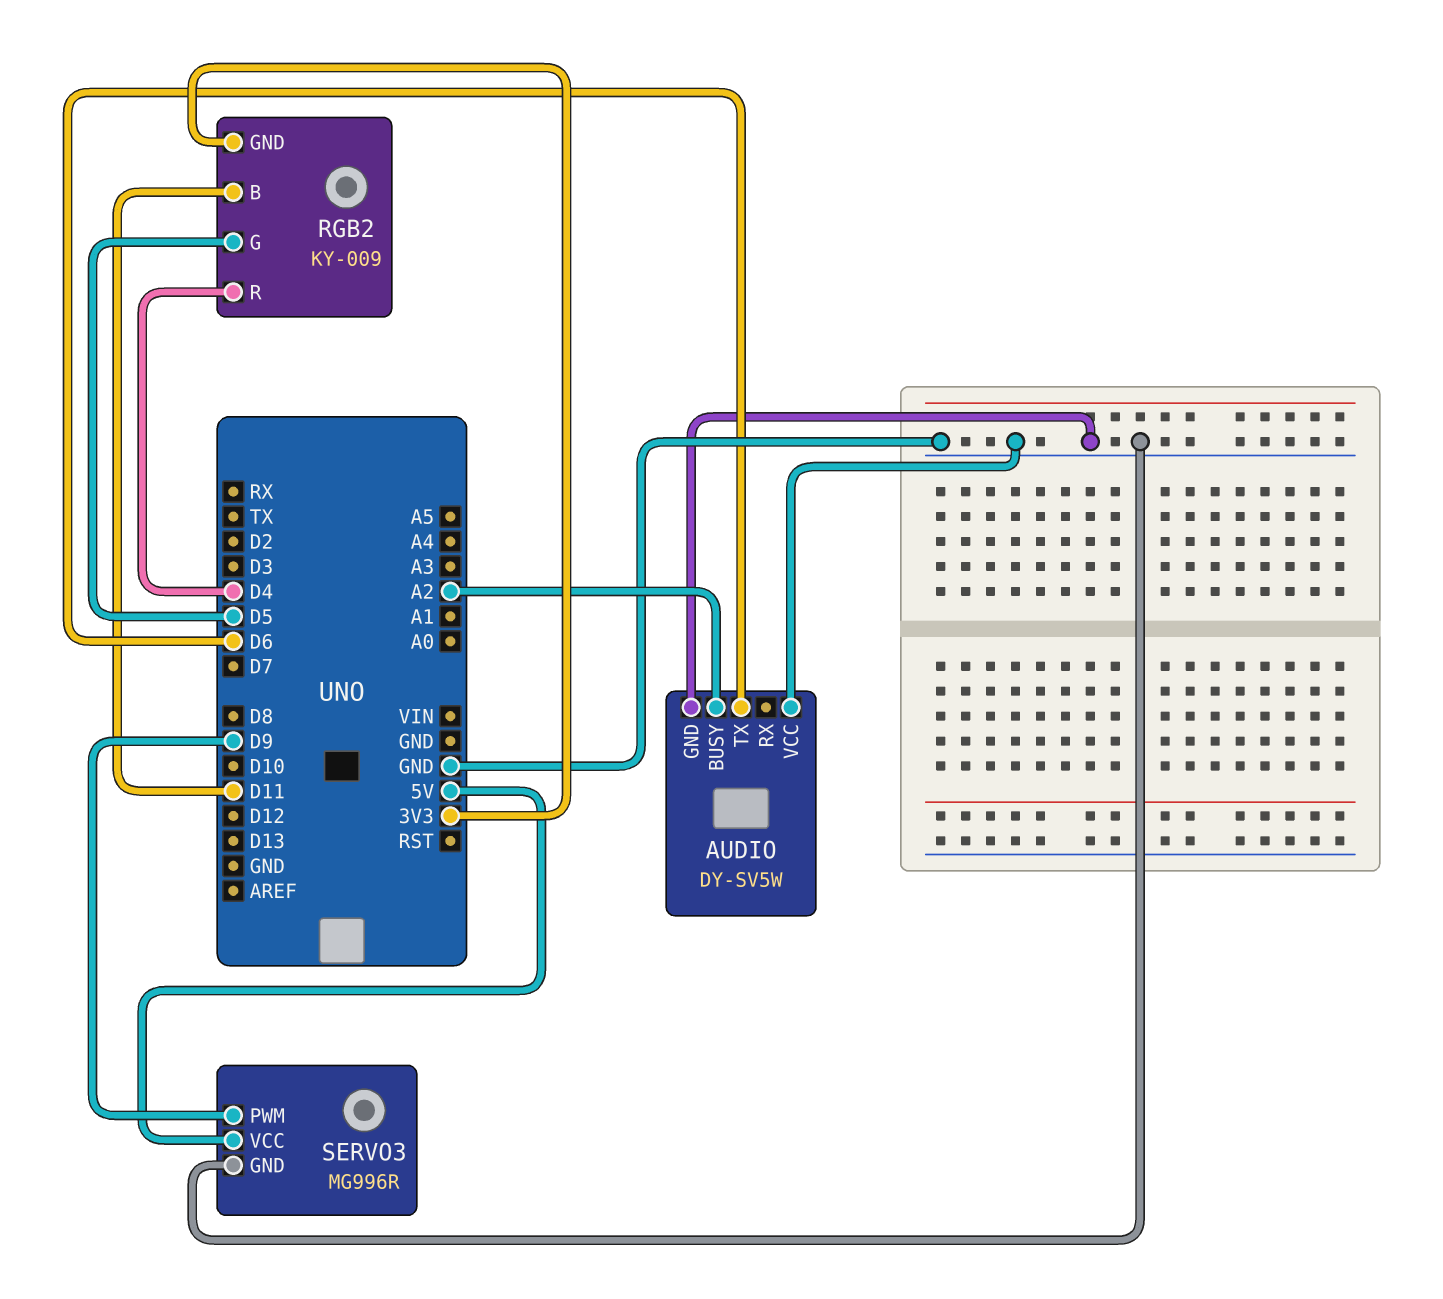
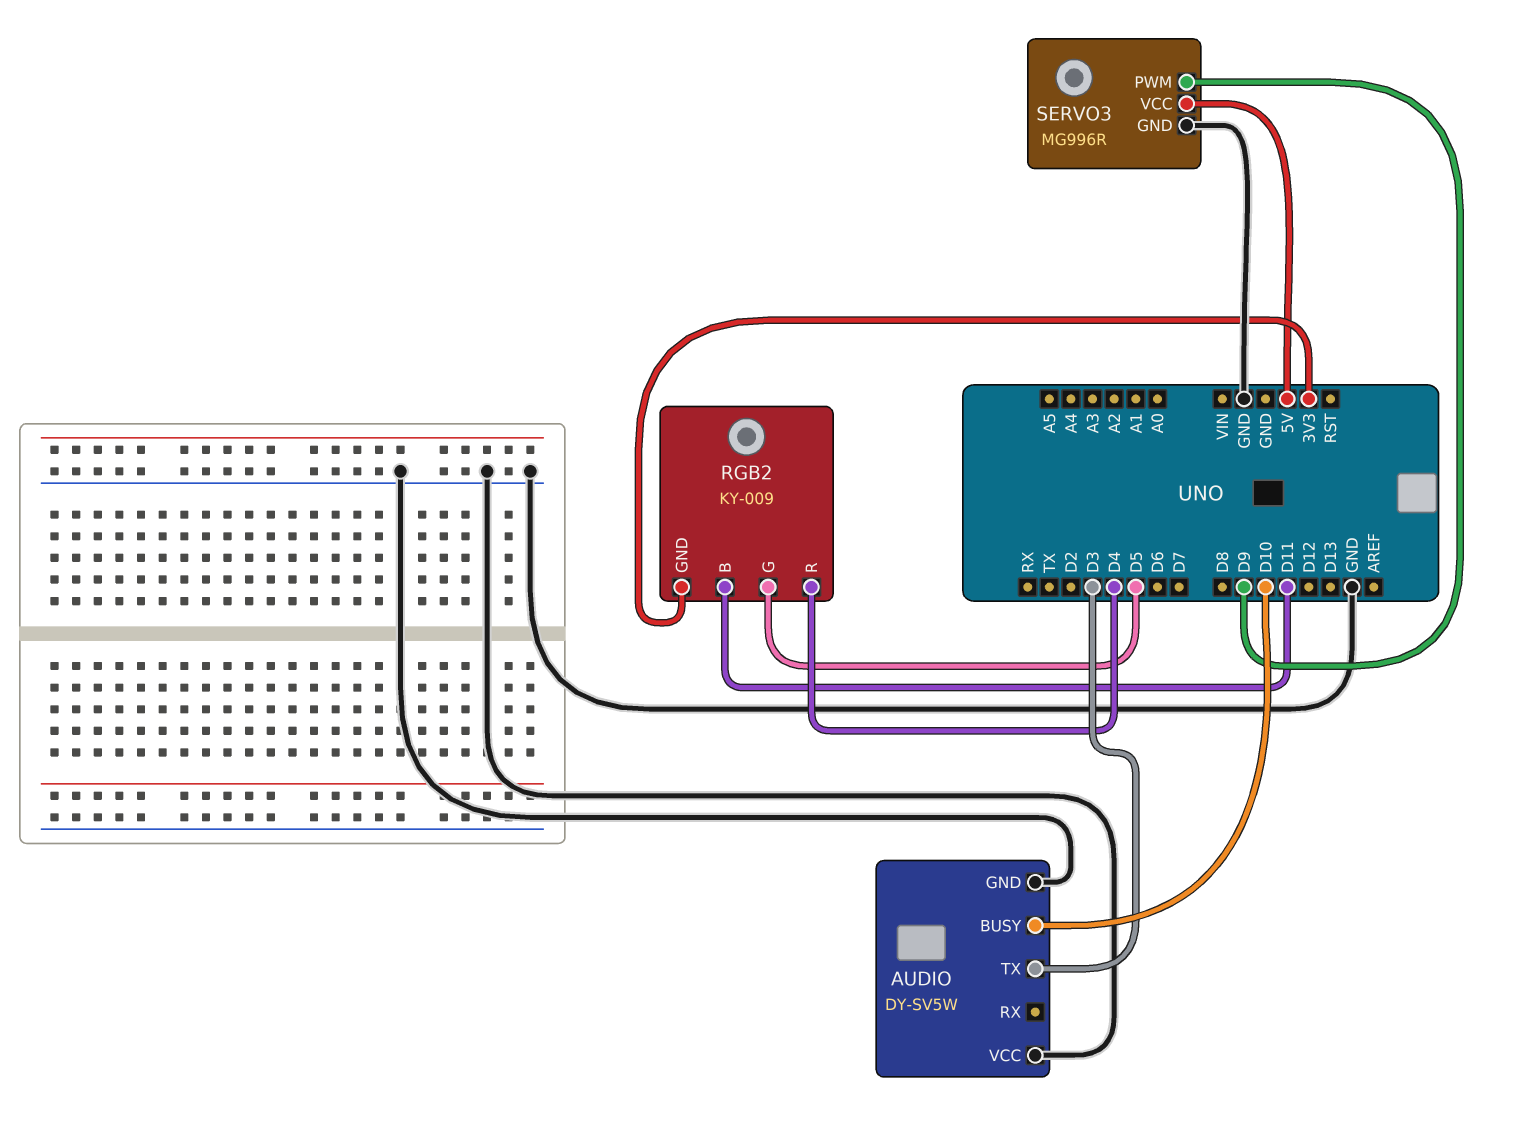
AUDIO pin BUSY: A2 -> D10
AUDIO pin TX: D6 -> D3

